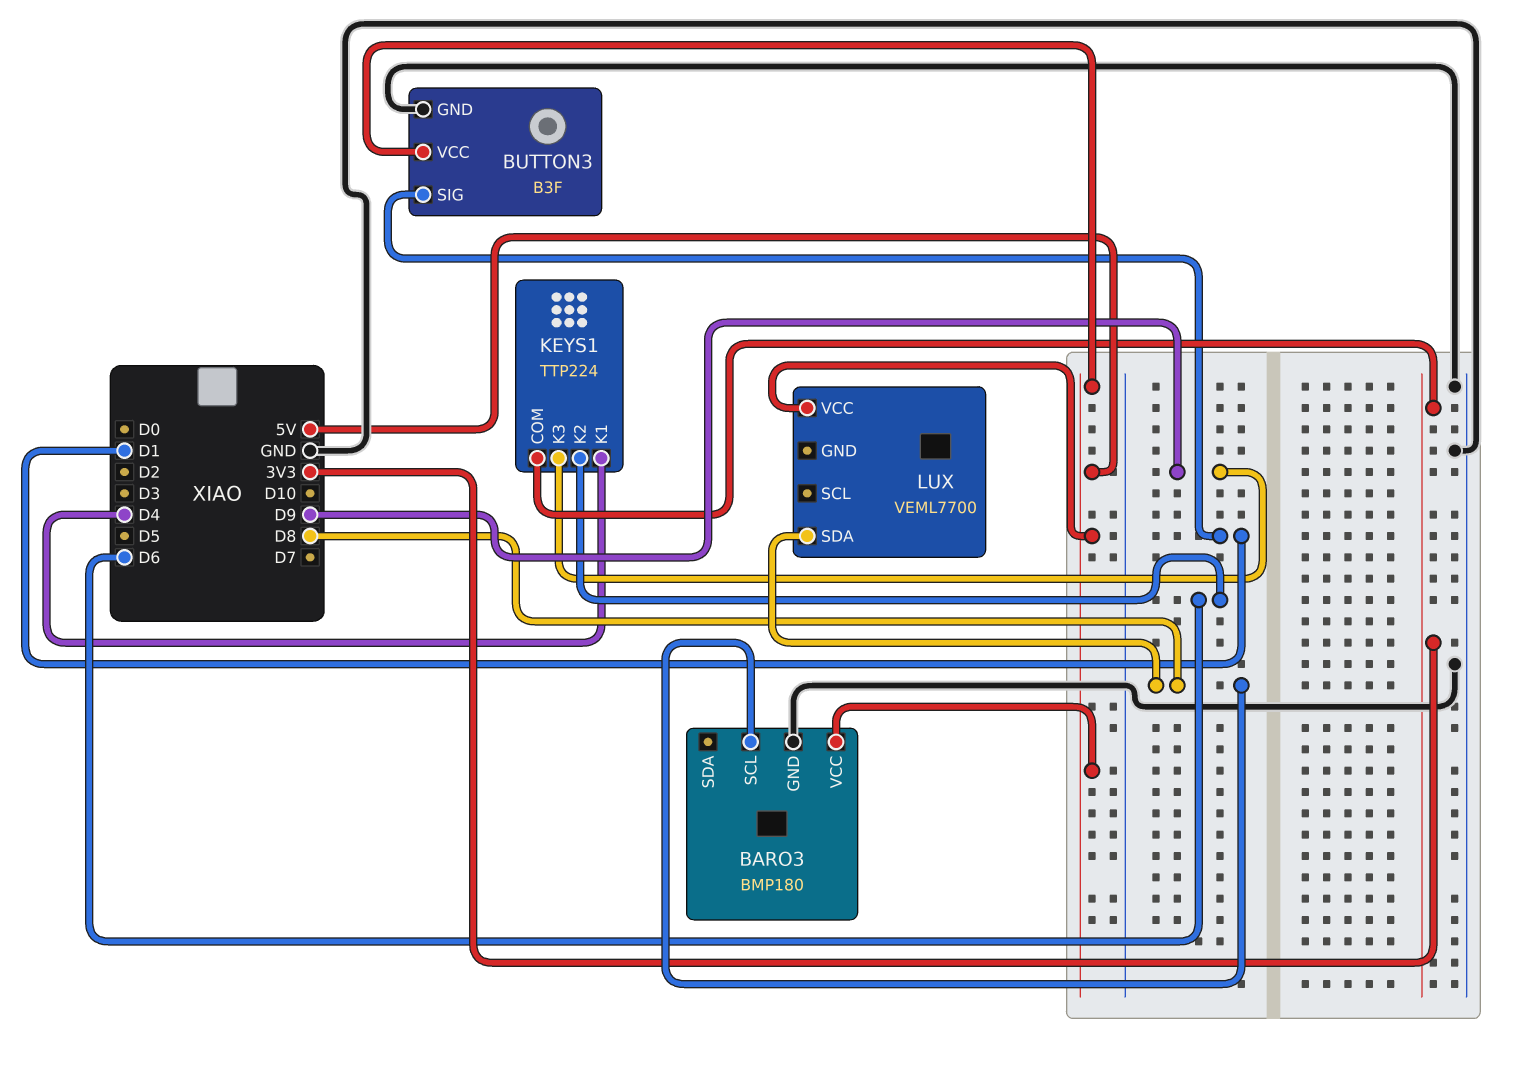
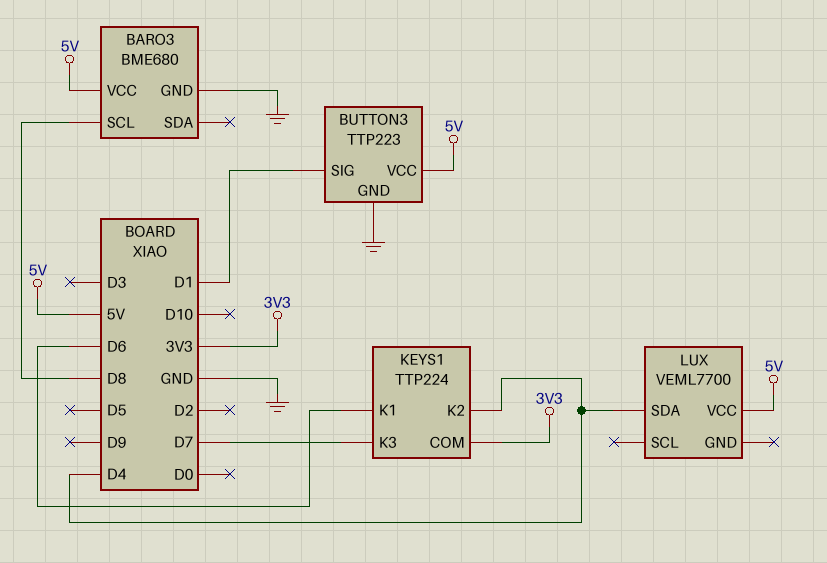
BARO3: BMP180 -> BME680
BUTTON3: B3F -> TTP223
KEYS1 pin K1: D4 -> D6
KEYS1 pin K2: D6 -> D4
KEYS1 pin K3: D9 -> D7
LUX pin SDA: D8 -> D4

